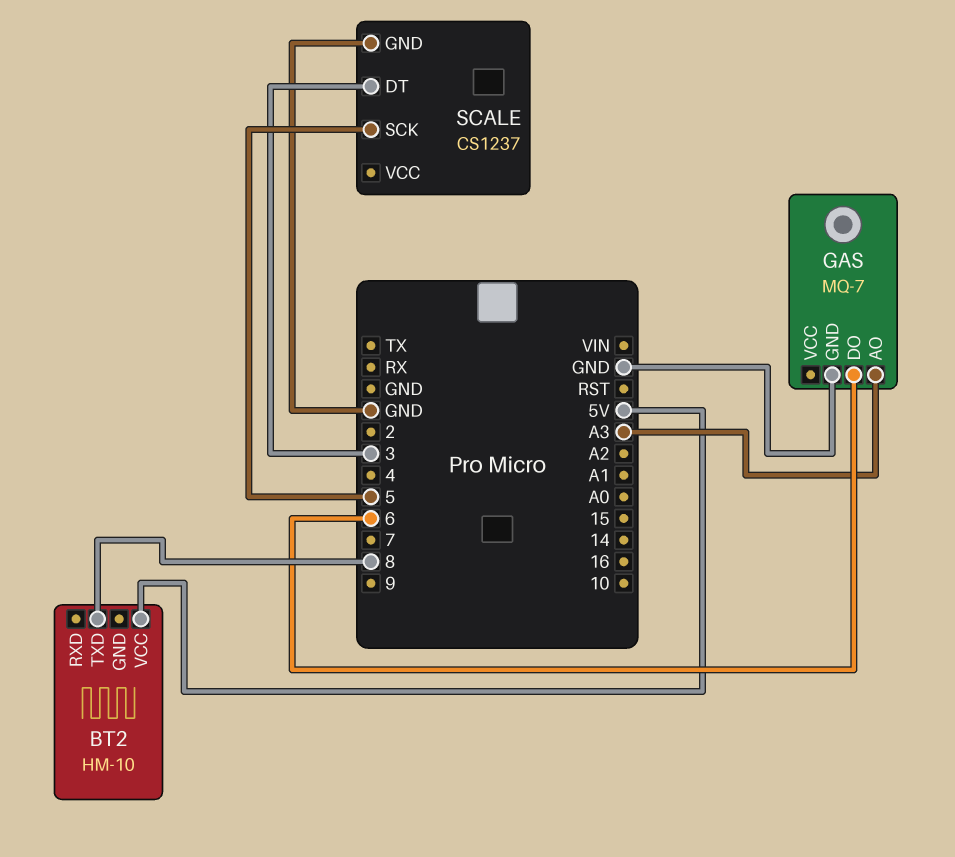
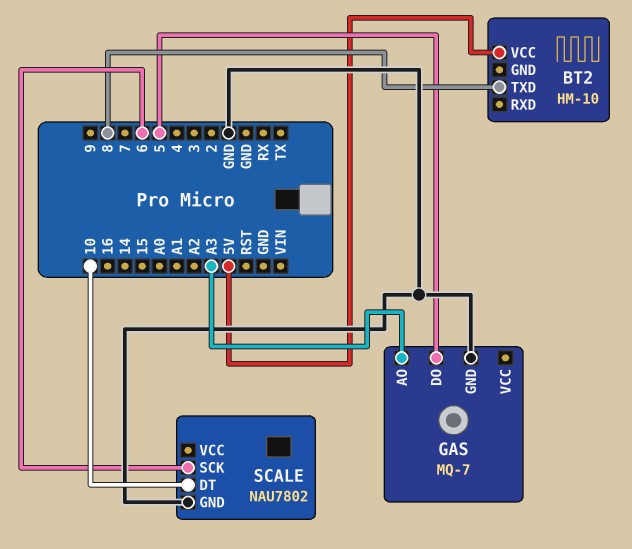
GAS pin DO: 6 -> 5
SCALE: CS1237 -> NAU7802
SCALE pin DT: 3 -> 10
SCALE pin SCK: 5 -> 6

